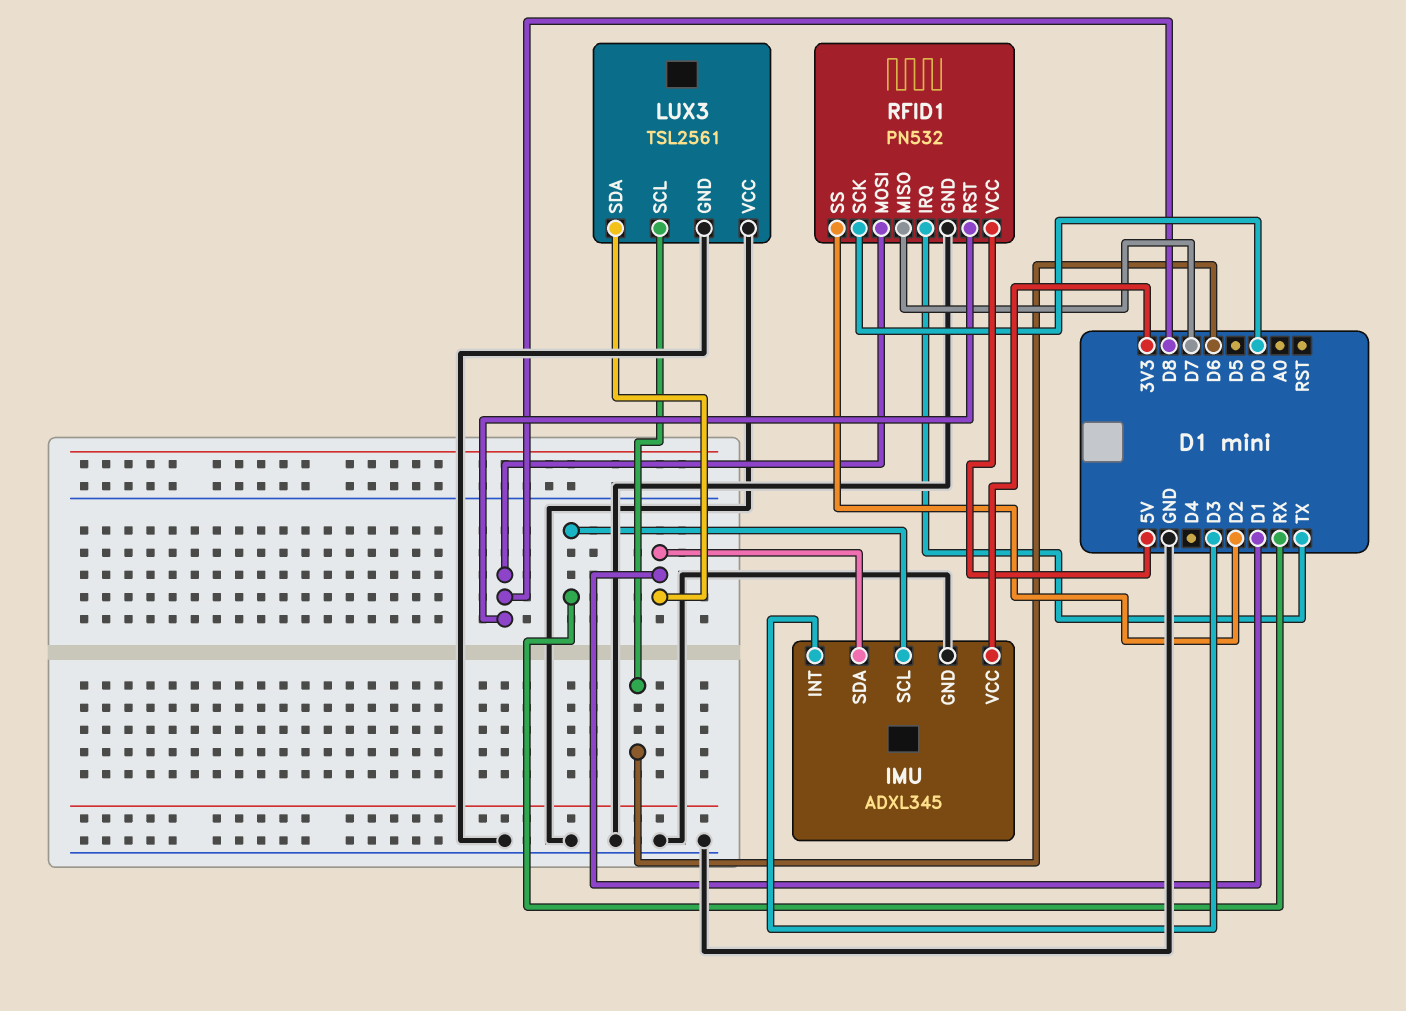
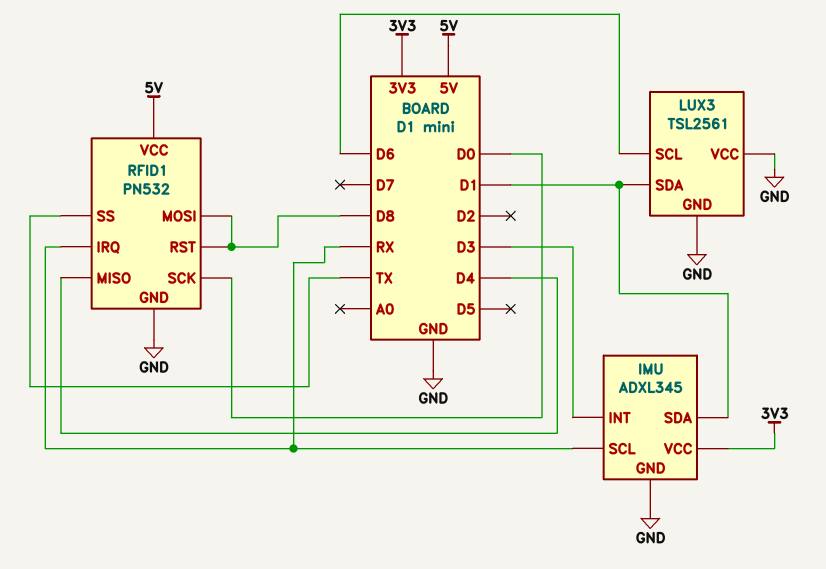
RFID1 pin IRQ: TX -> RX
RFID1 pin MISO: D7 -> D4
RFID1 pin SS: D2 -> TX

